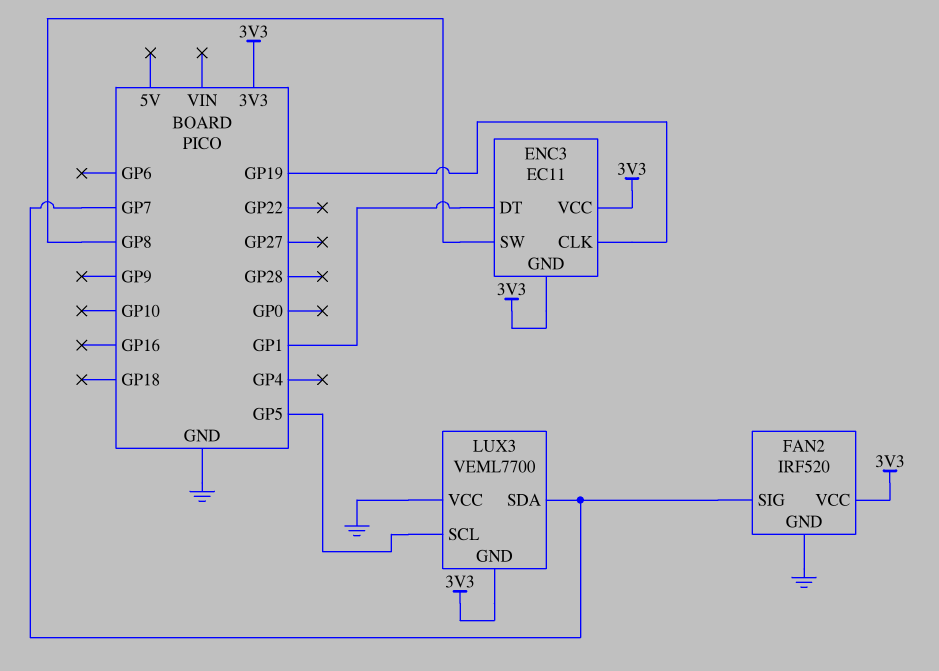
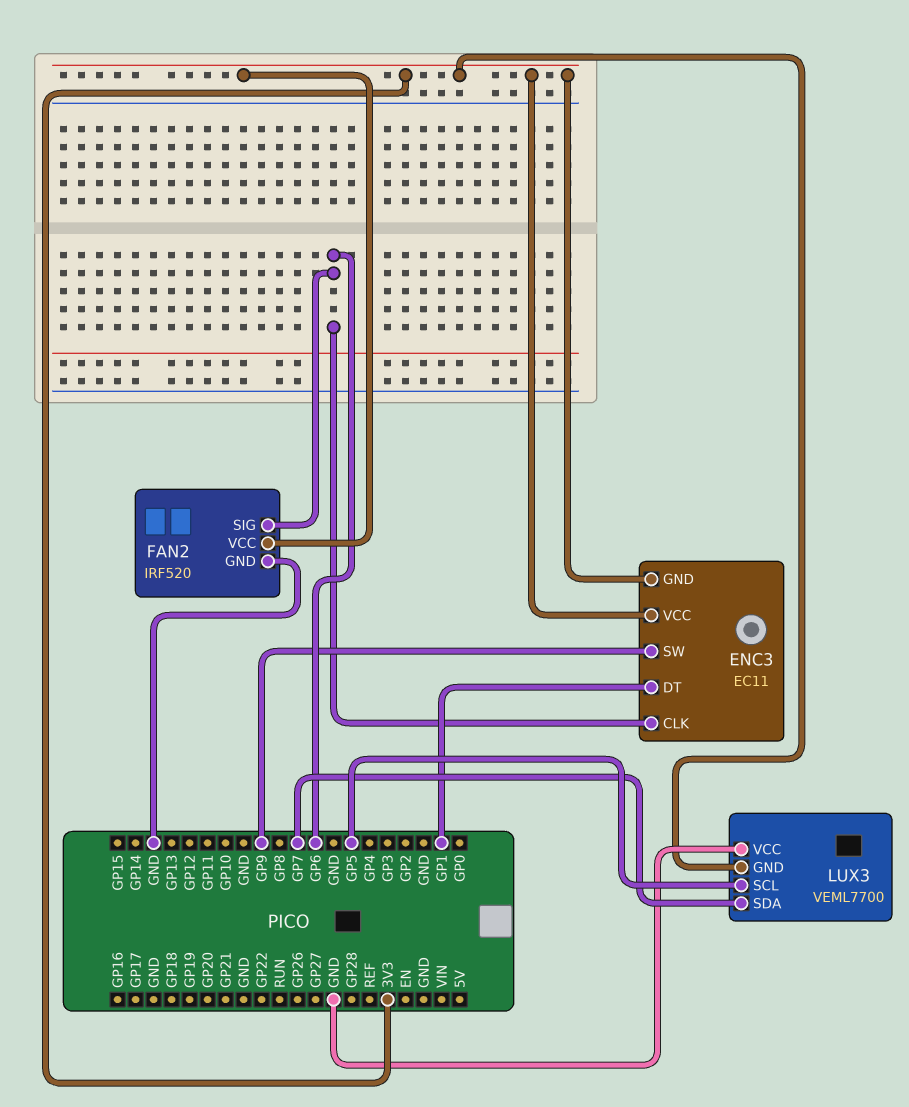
ENC3 pin CLK: GP19 -> GP6
ENC3 pin SW: GP8 -> GP9
FAN2 pin SIG: GP7 -> GP6

